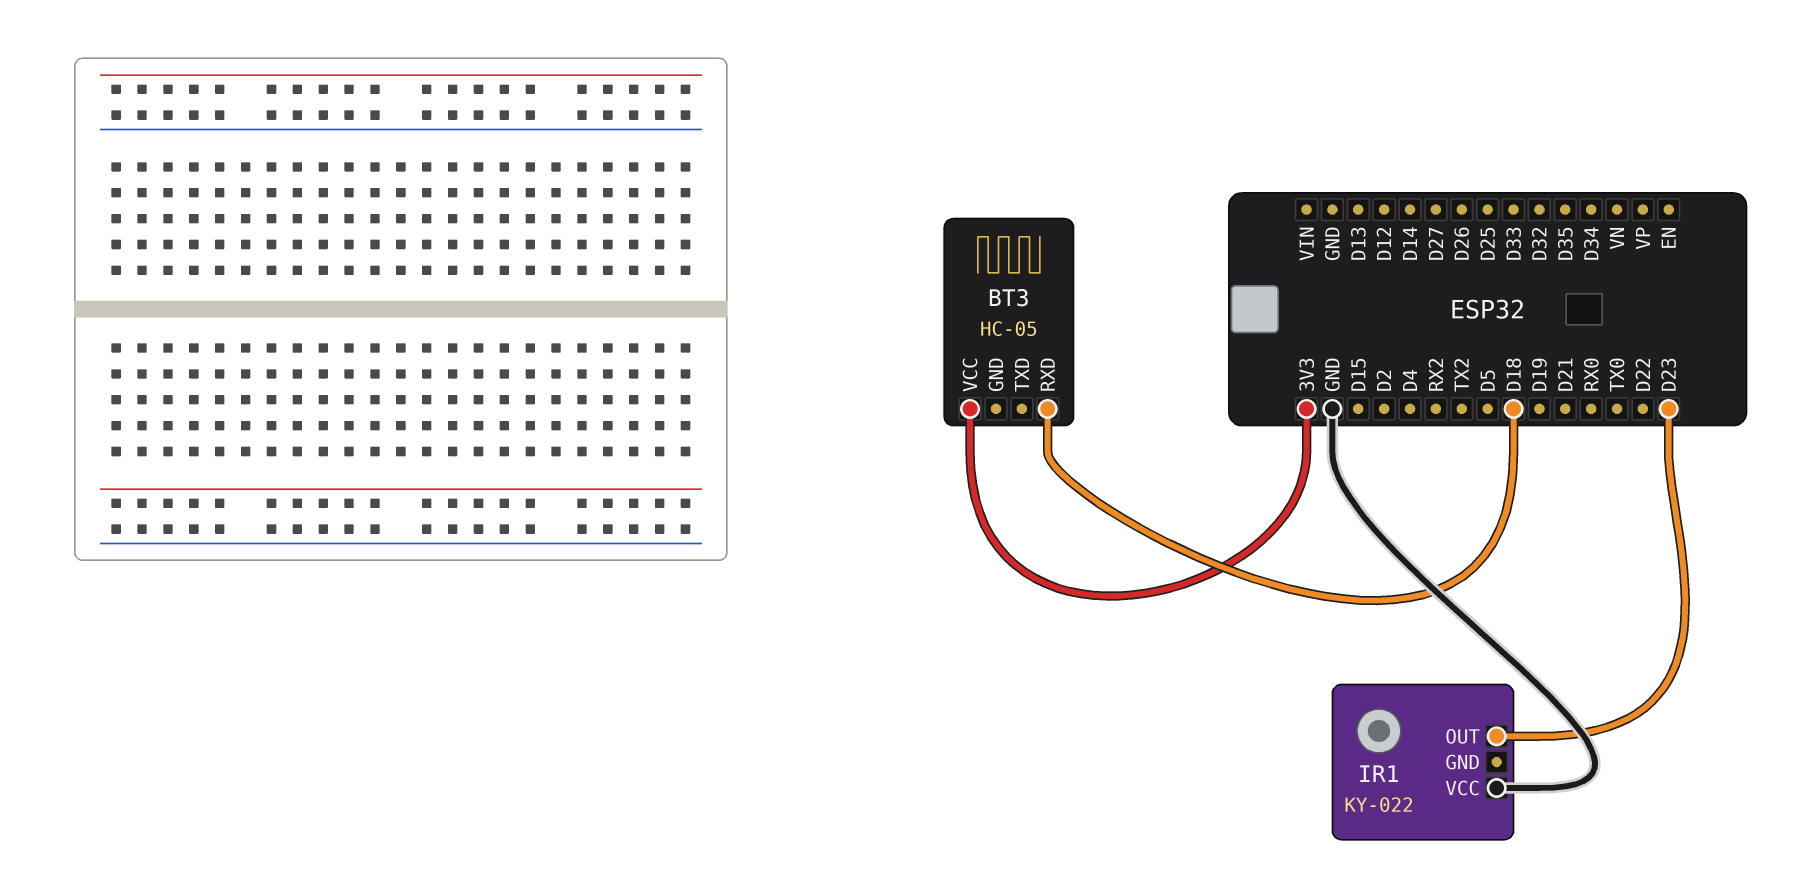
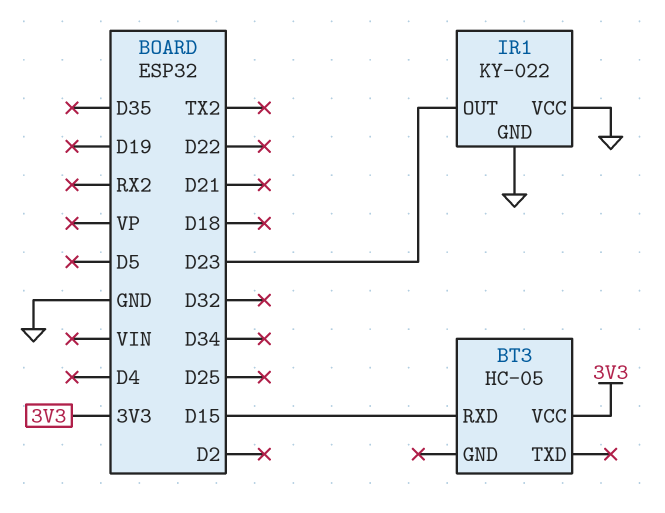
BT3 pin RXD: D18 -> D15
IR1 pin GND: none -> GND

